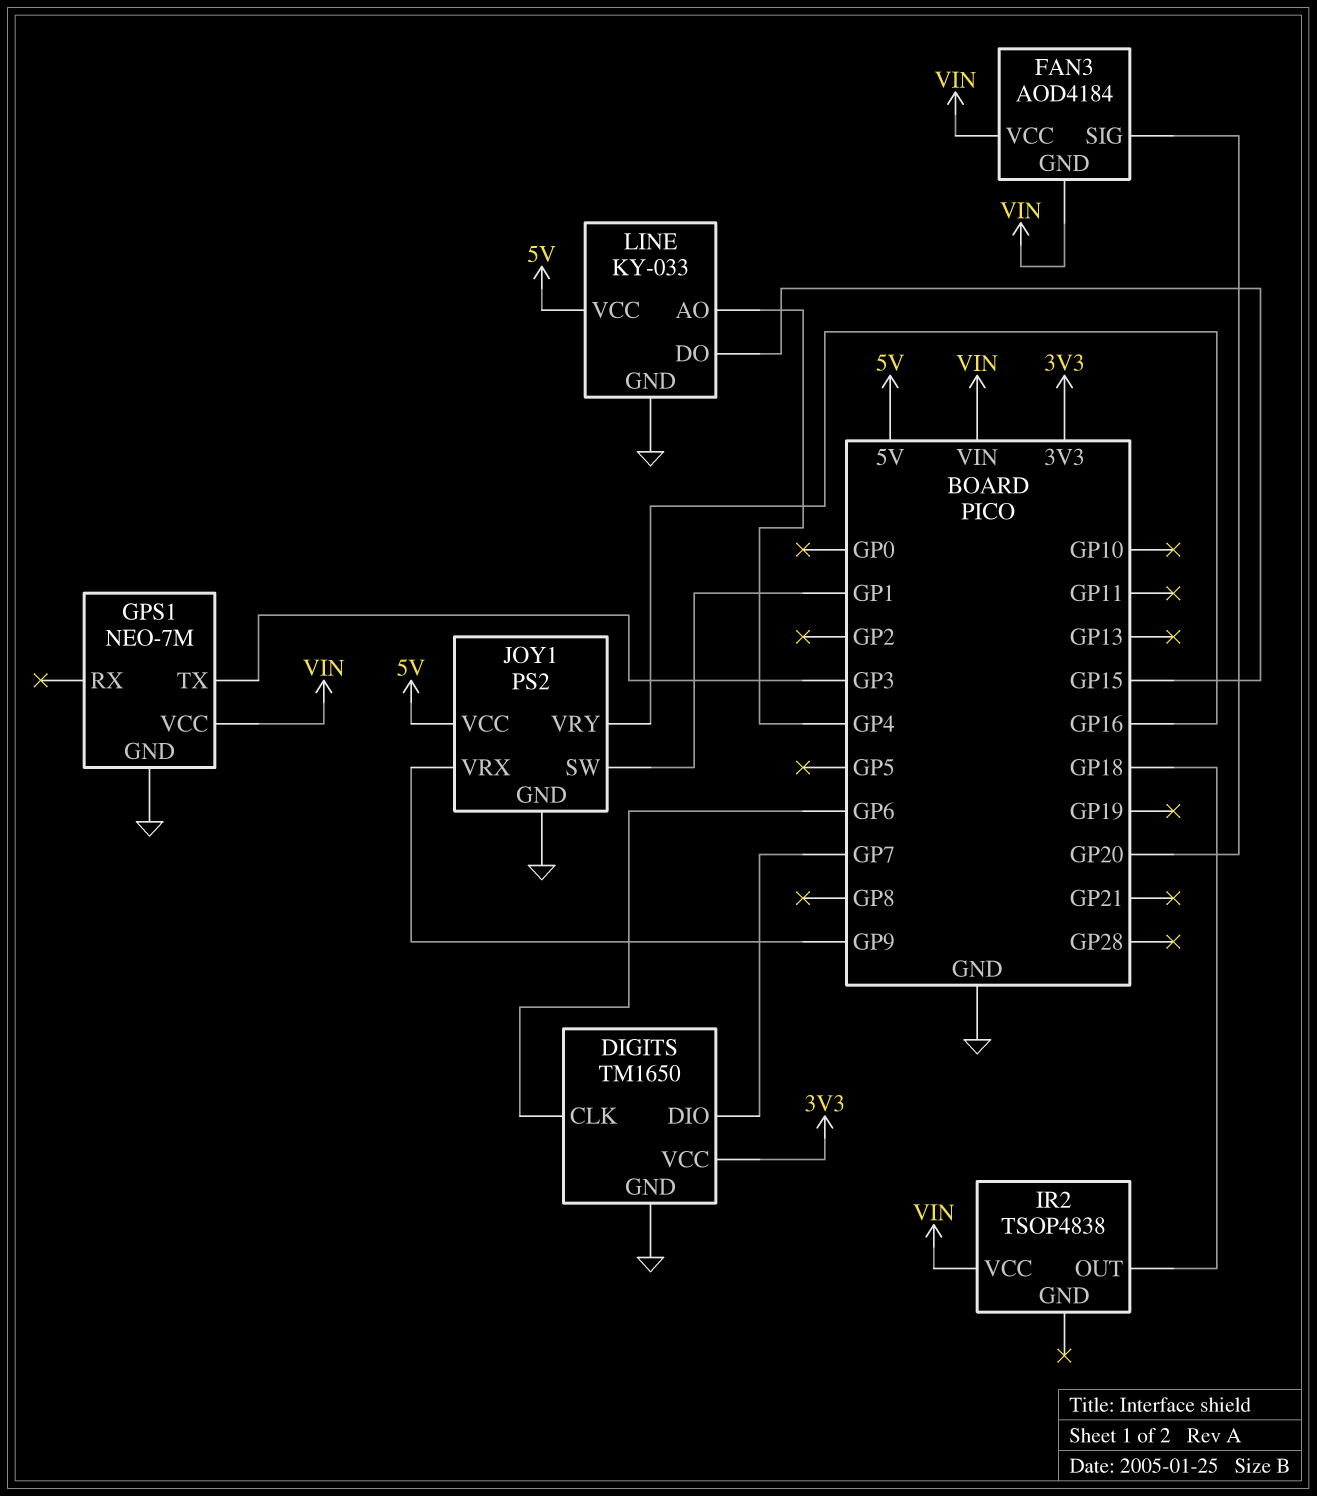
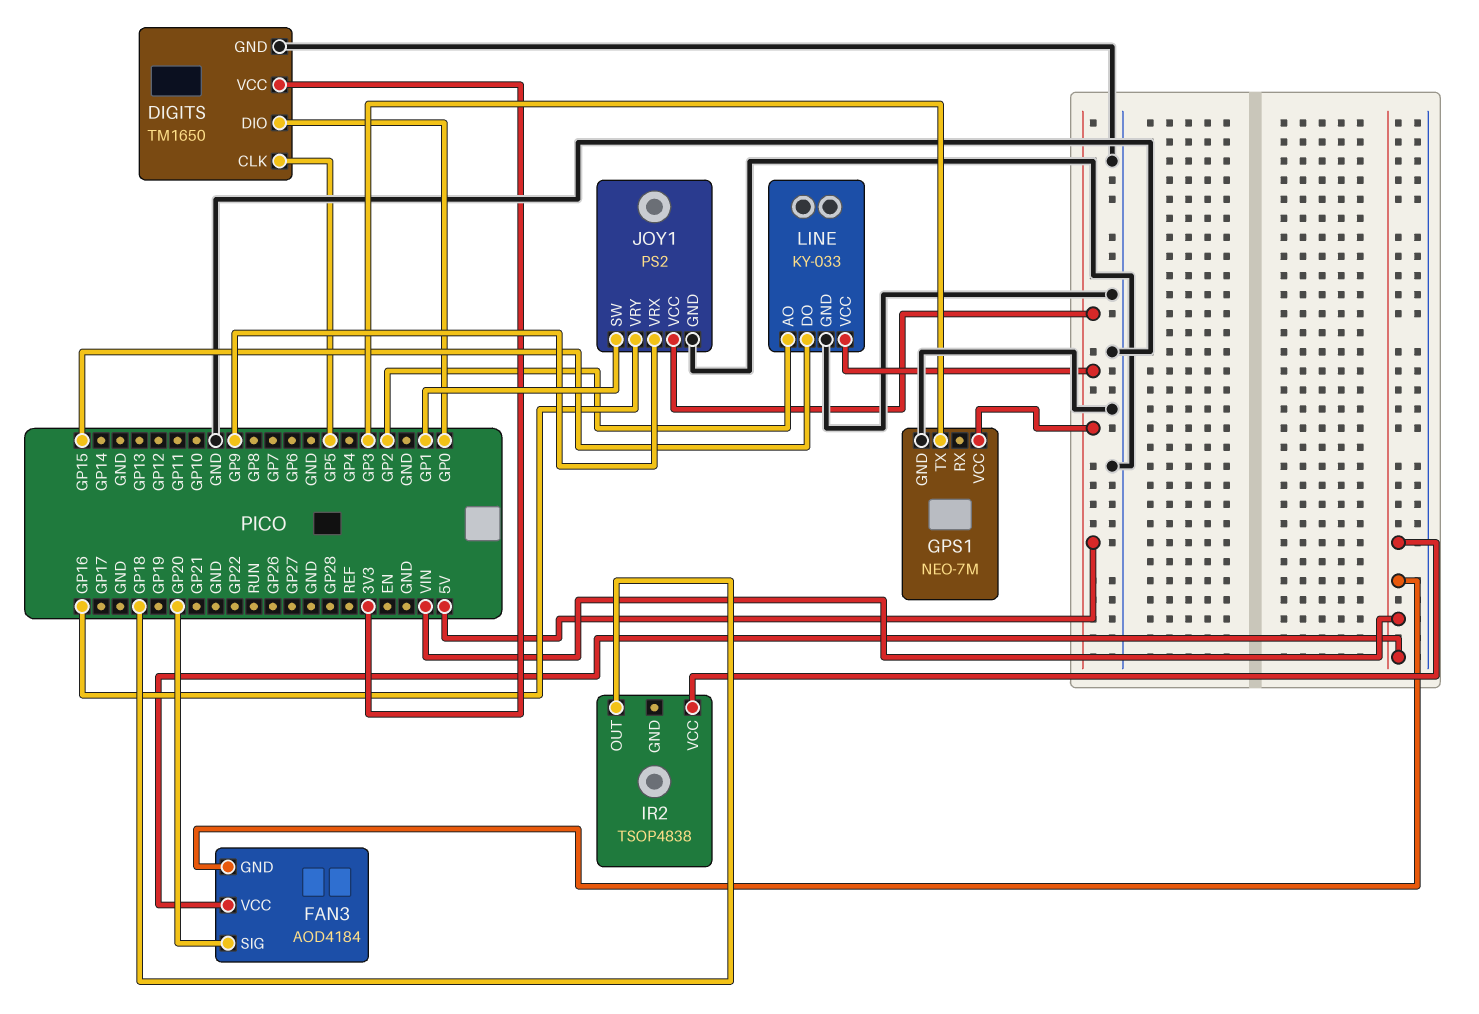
DIGITS pin CLK: GP6 -> GP5
DIGITS pin DIO: GP7 -> GP0
GPS1 pin VCC: VIN -> 5V
LINE pin AO: GP4 -> GP2

